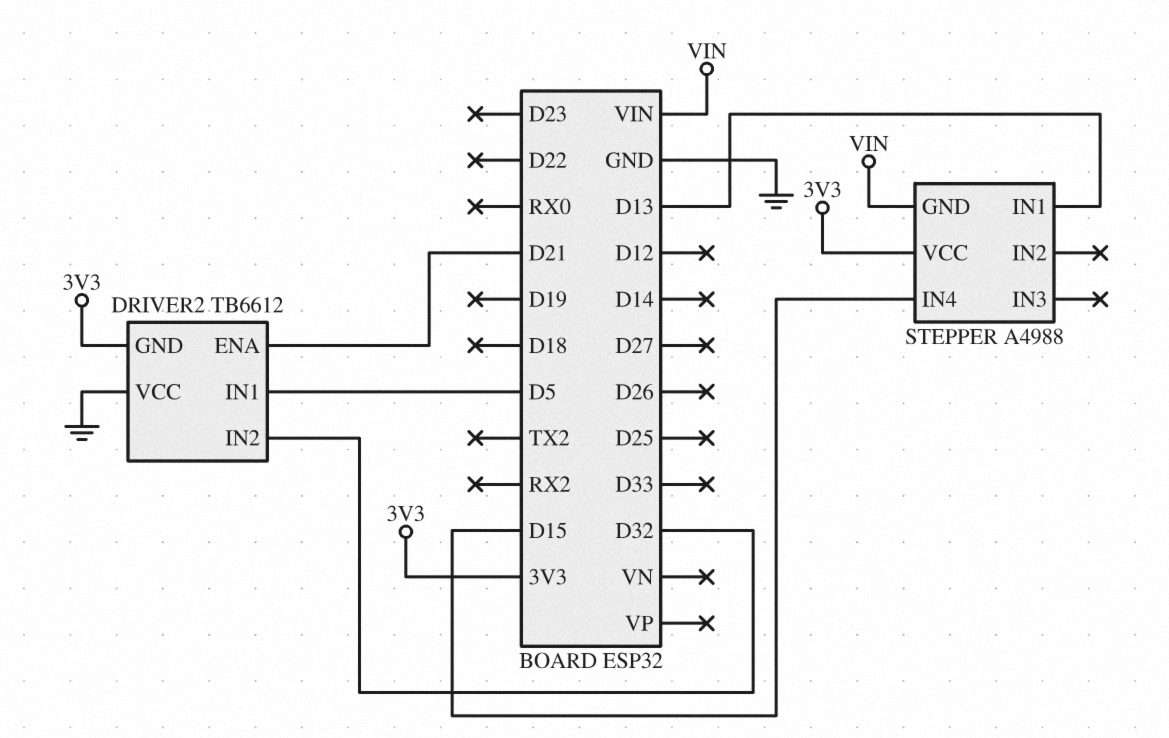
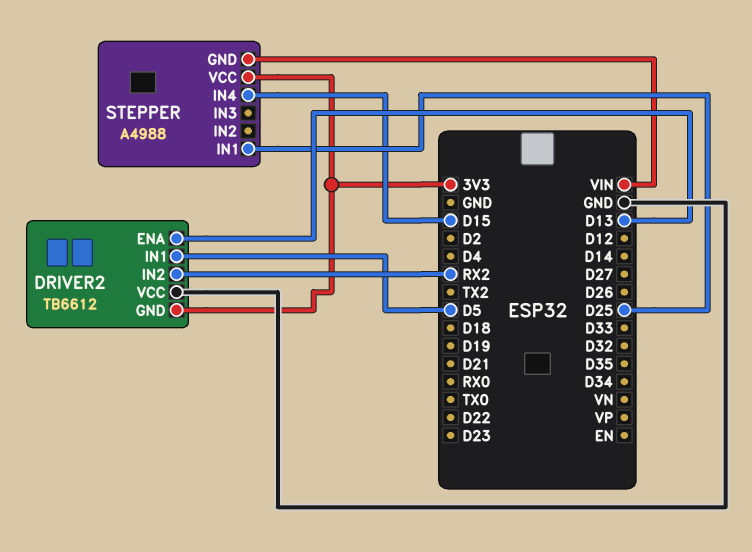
DRIVER2 pin ENA: D21 -> D13
DRIVER2 pin IN2: D32 -> RX2
STEPPER pin IN1: D13 -> D25

